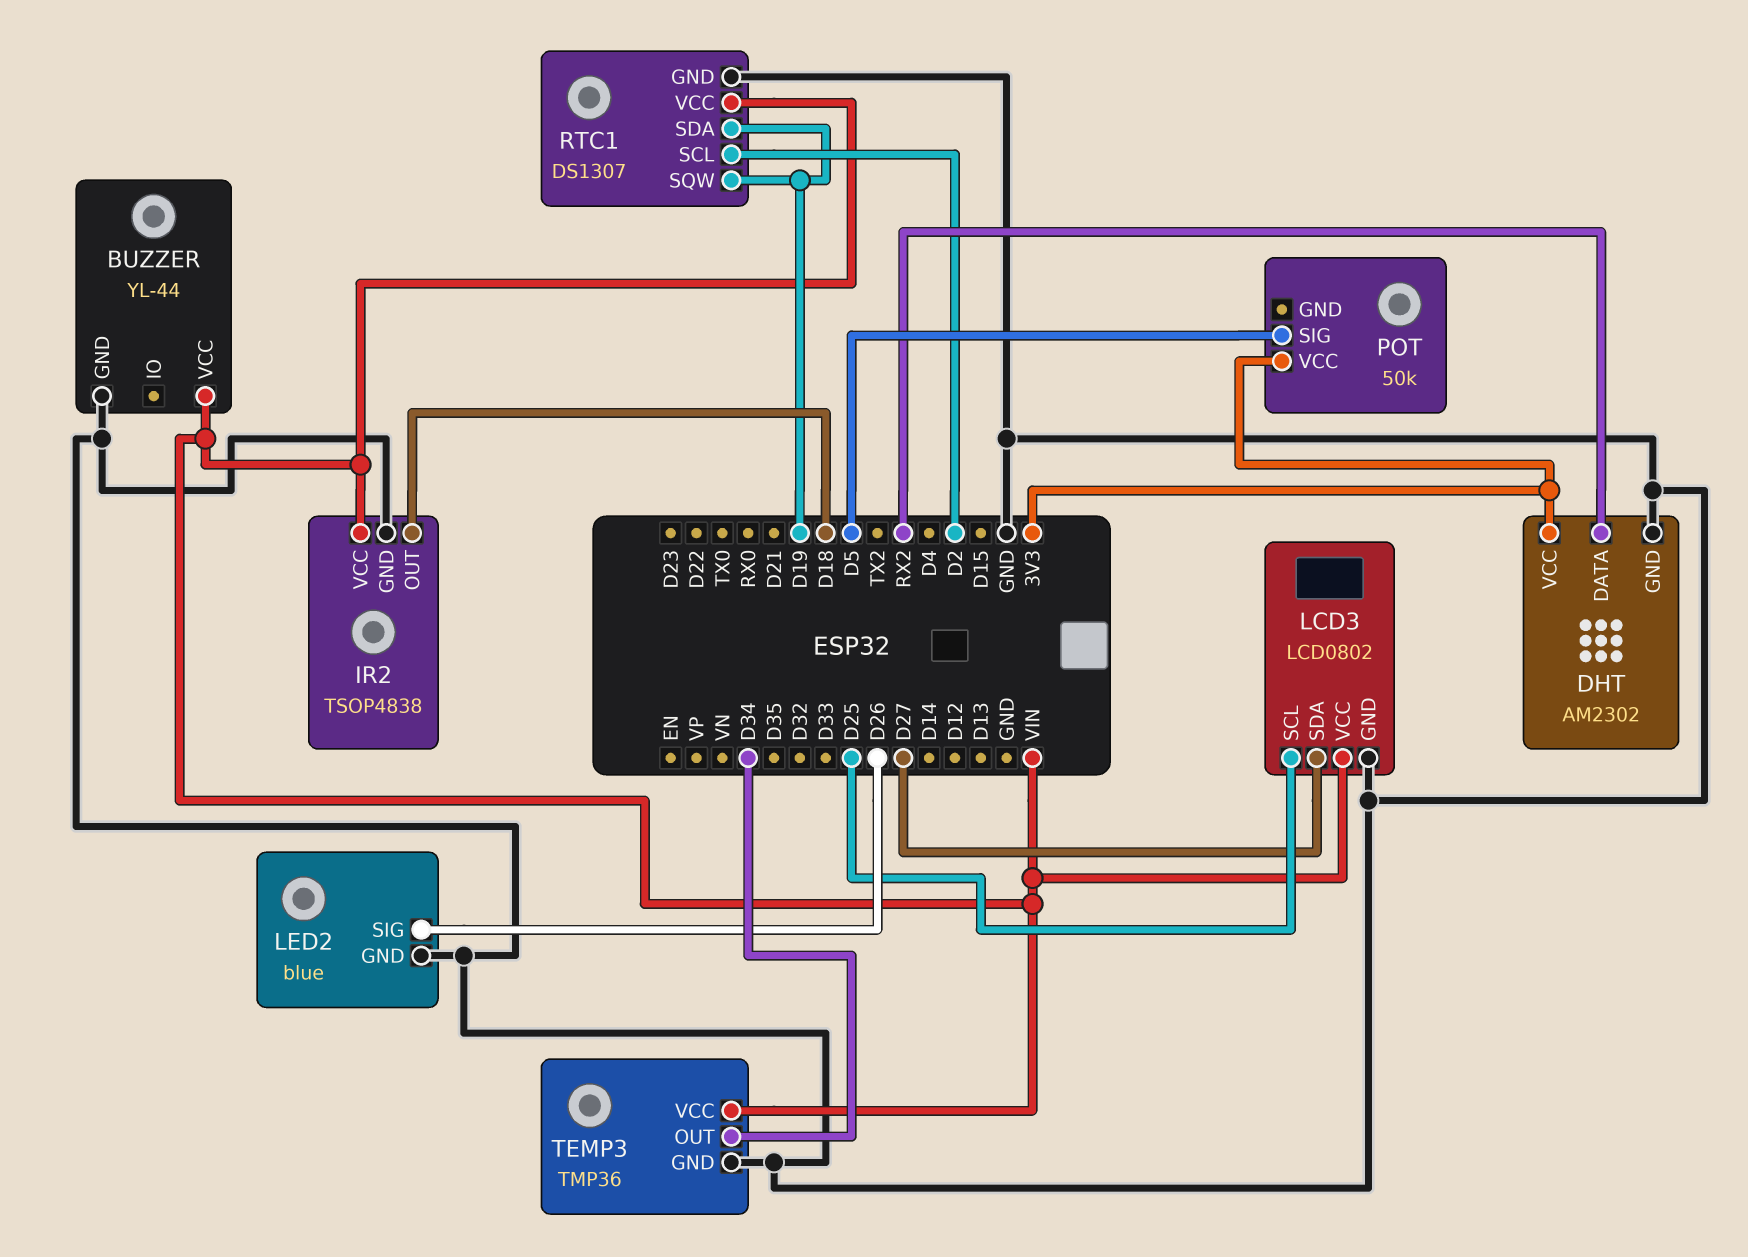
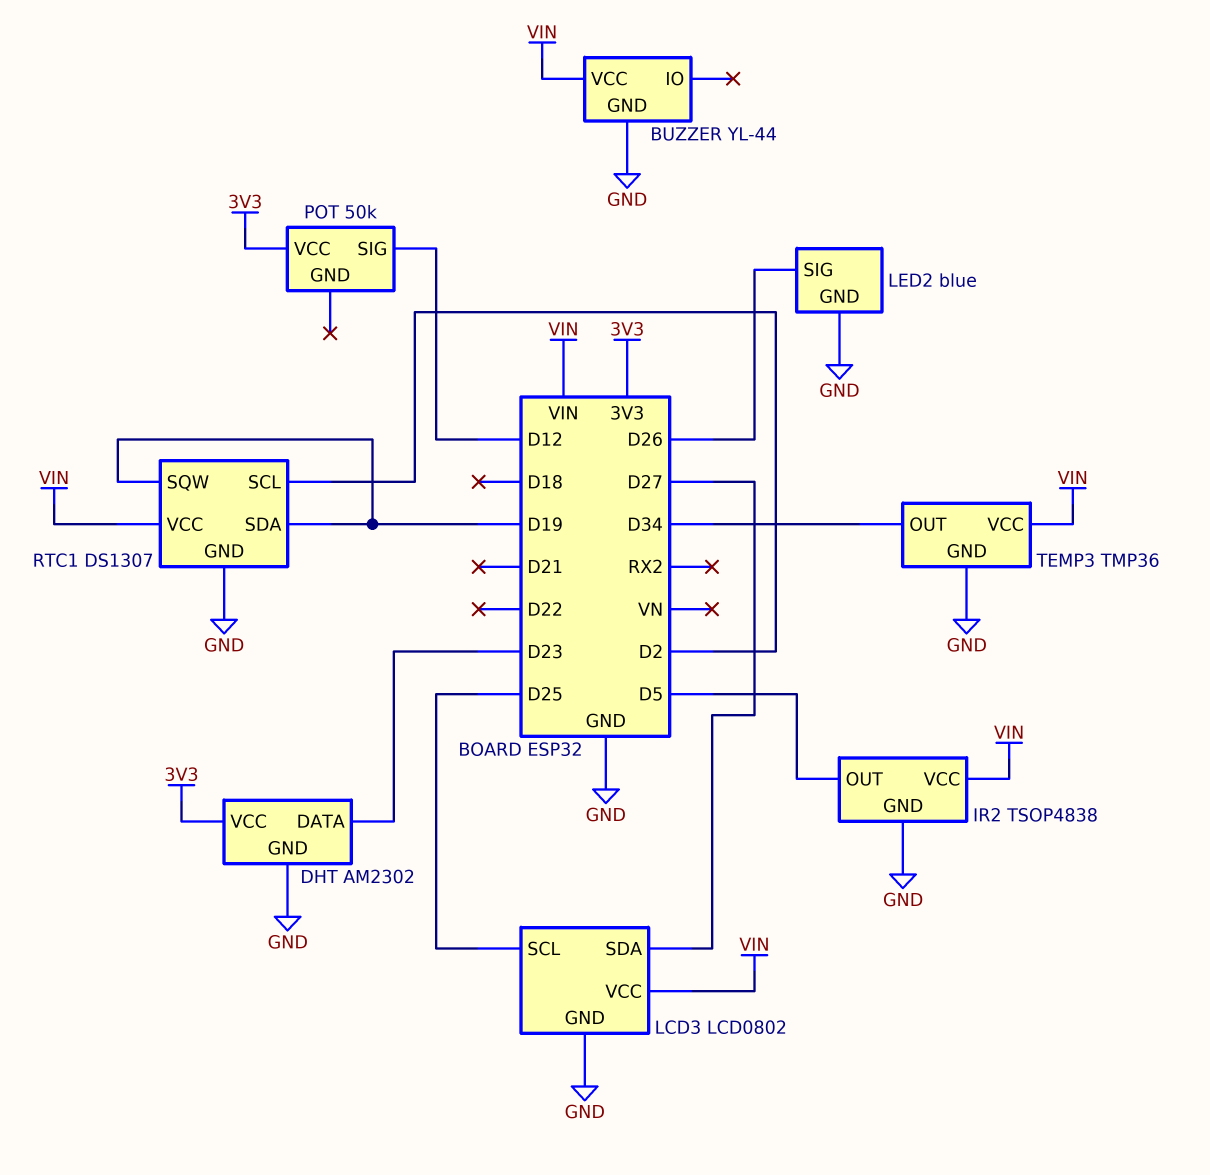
DHT pin DATA: RX2 -> D23
IR2 pin OUT: D18 -> D5
POT pin SIG: D5 -> D12

